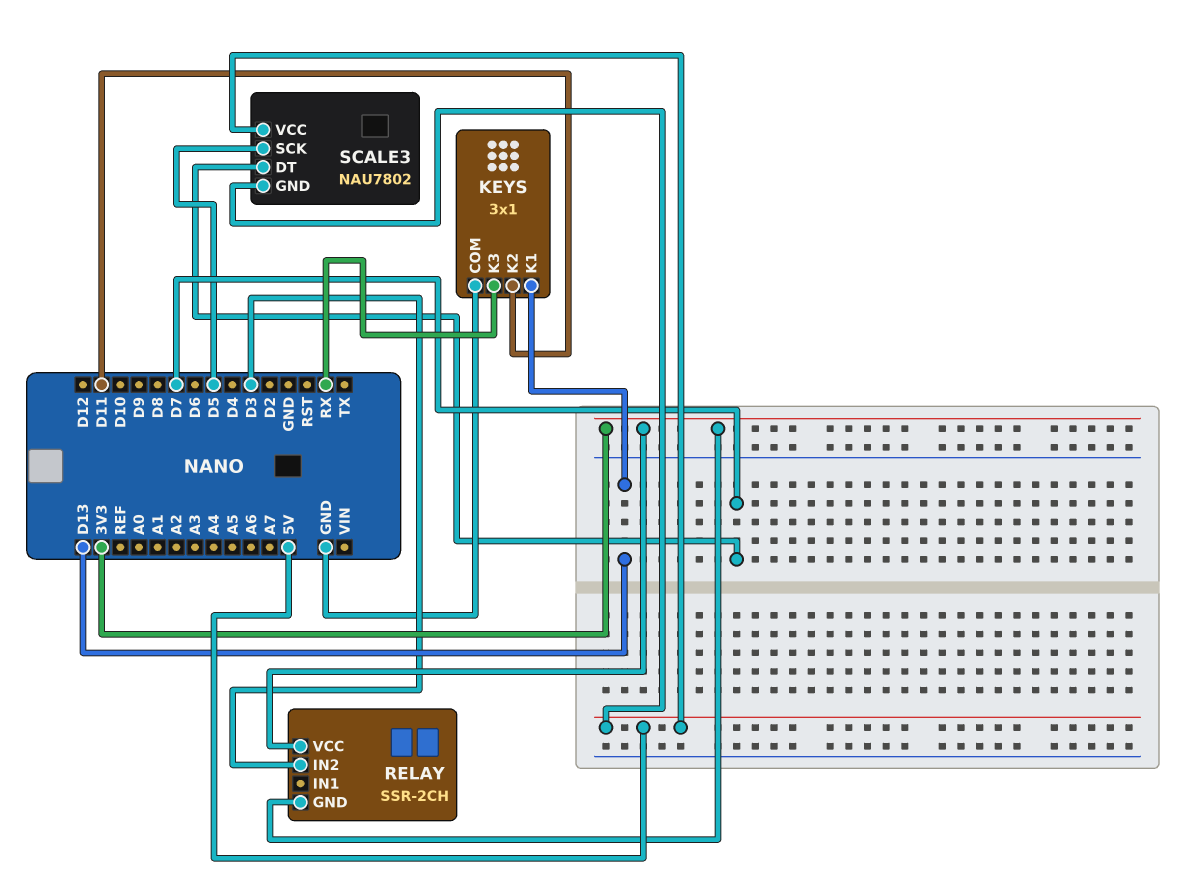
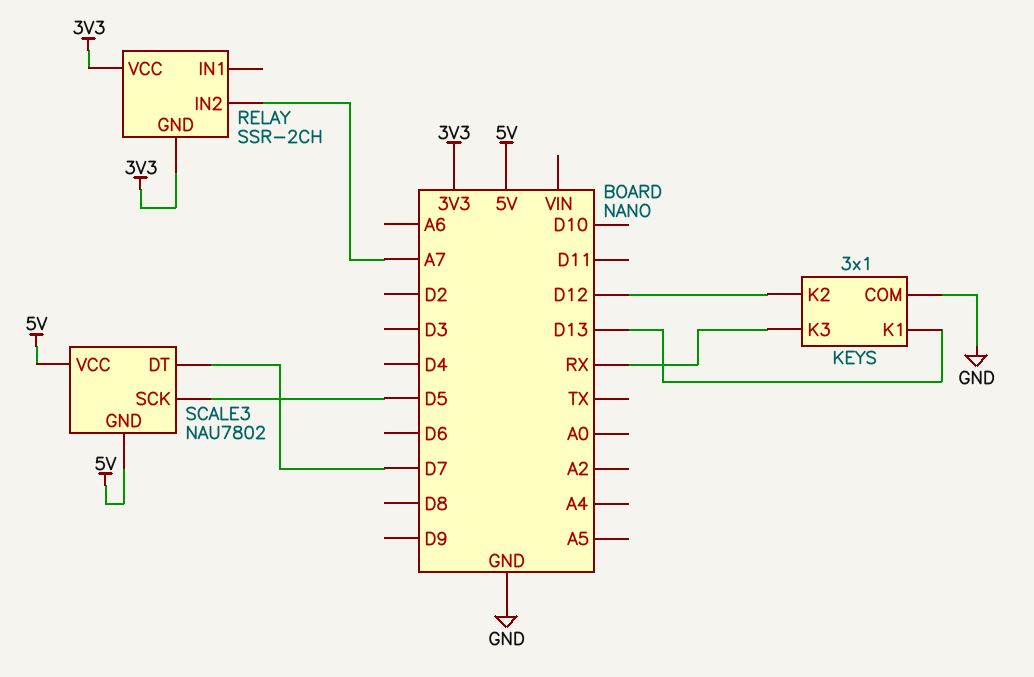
KEYS pin K2: D11 -> D12
RELAY pin IN2: D3 -> A7

